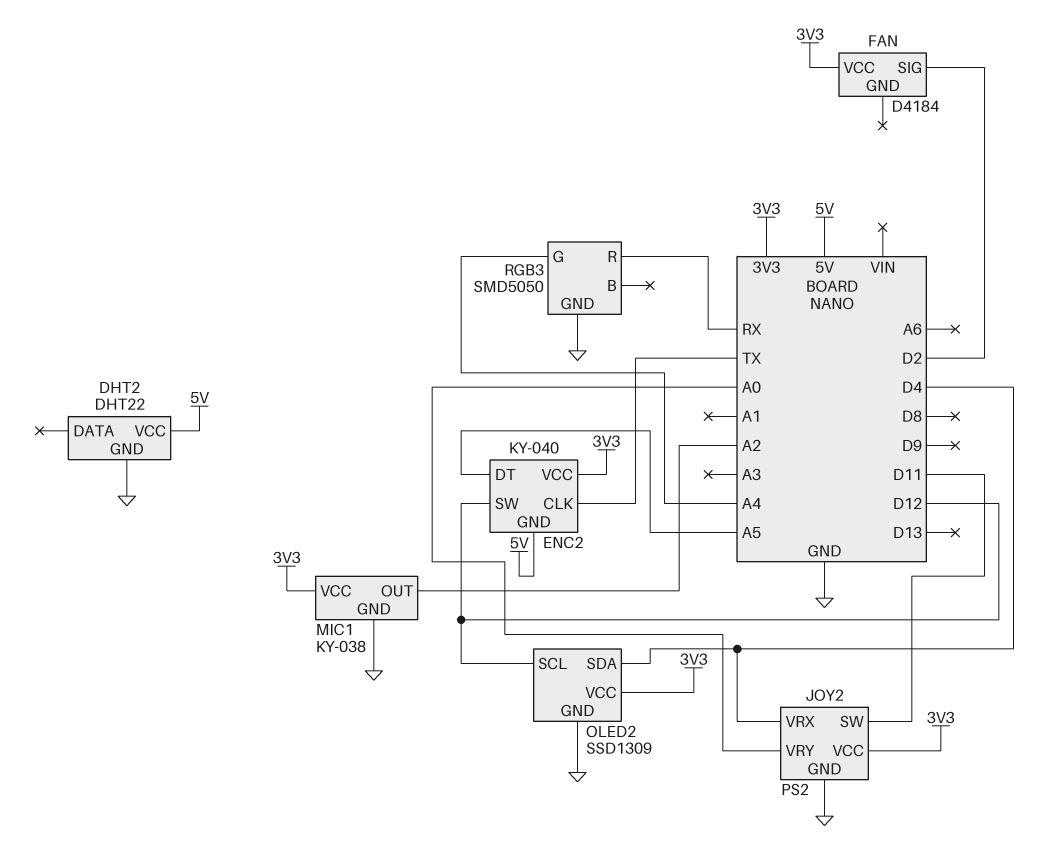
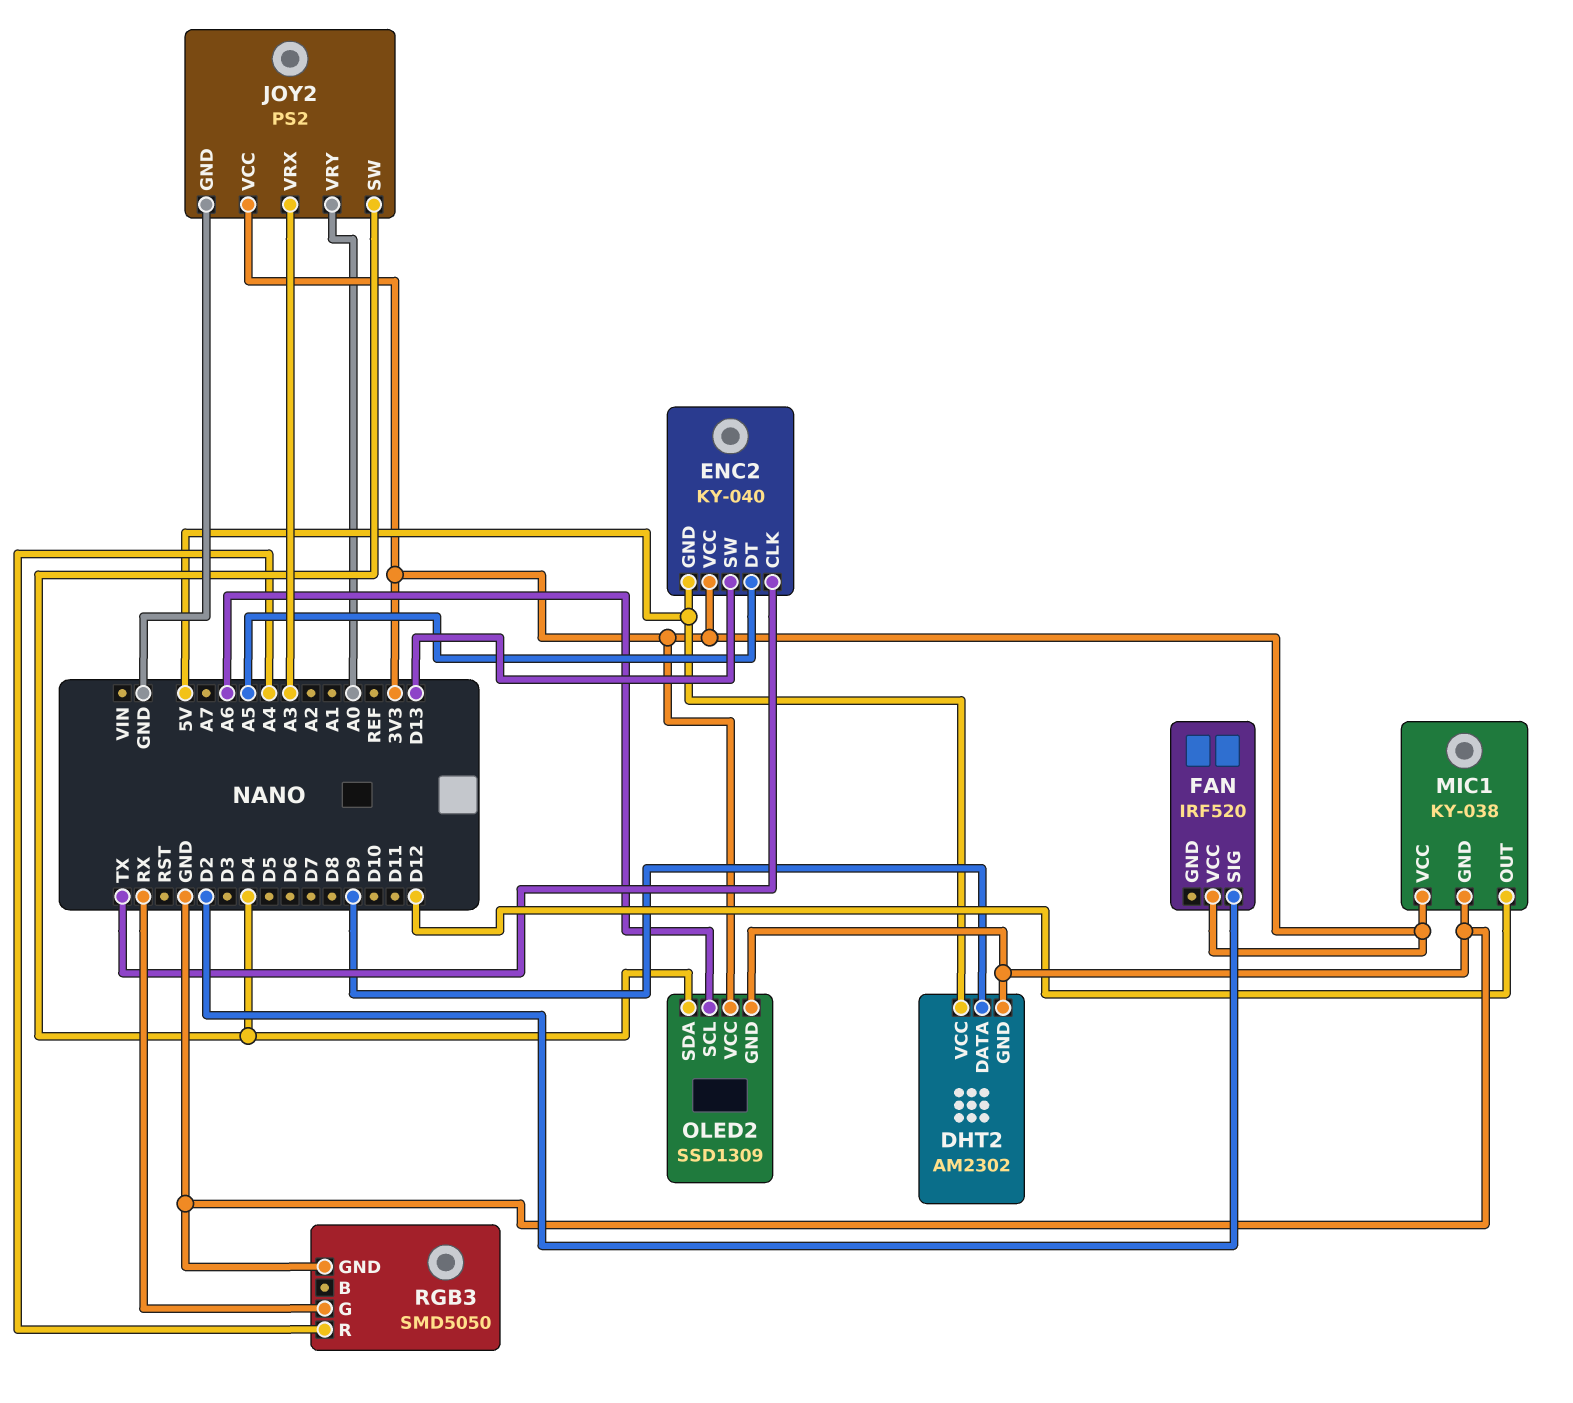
DHT2: DHT22 -> AM2302
DHT2 pin DATA: none -> D9
ENC2 pin SW: D12 -> D13
FAN: D4184 -> IRF520
JOY2 pin SW: D11 -> D4
JOY2 pin VRX: D4 -> A3
MIC1 pin OUT: A2 -> D12
OLED2 pin SCL: D12 -> A6
RGB3 pin G: A4 -> RX
RGB3 pin R: RX -> A4

